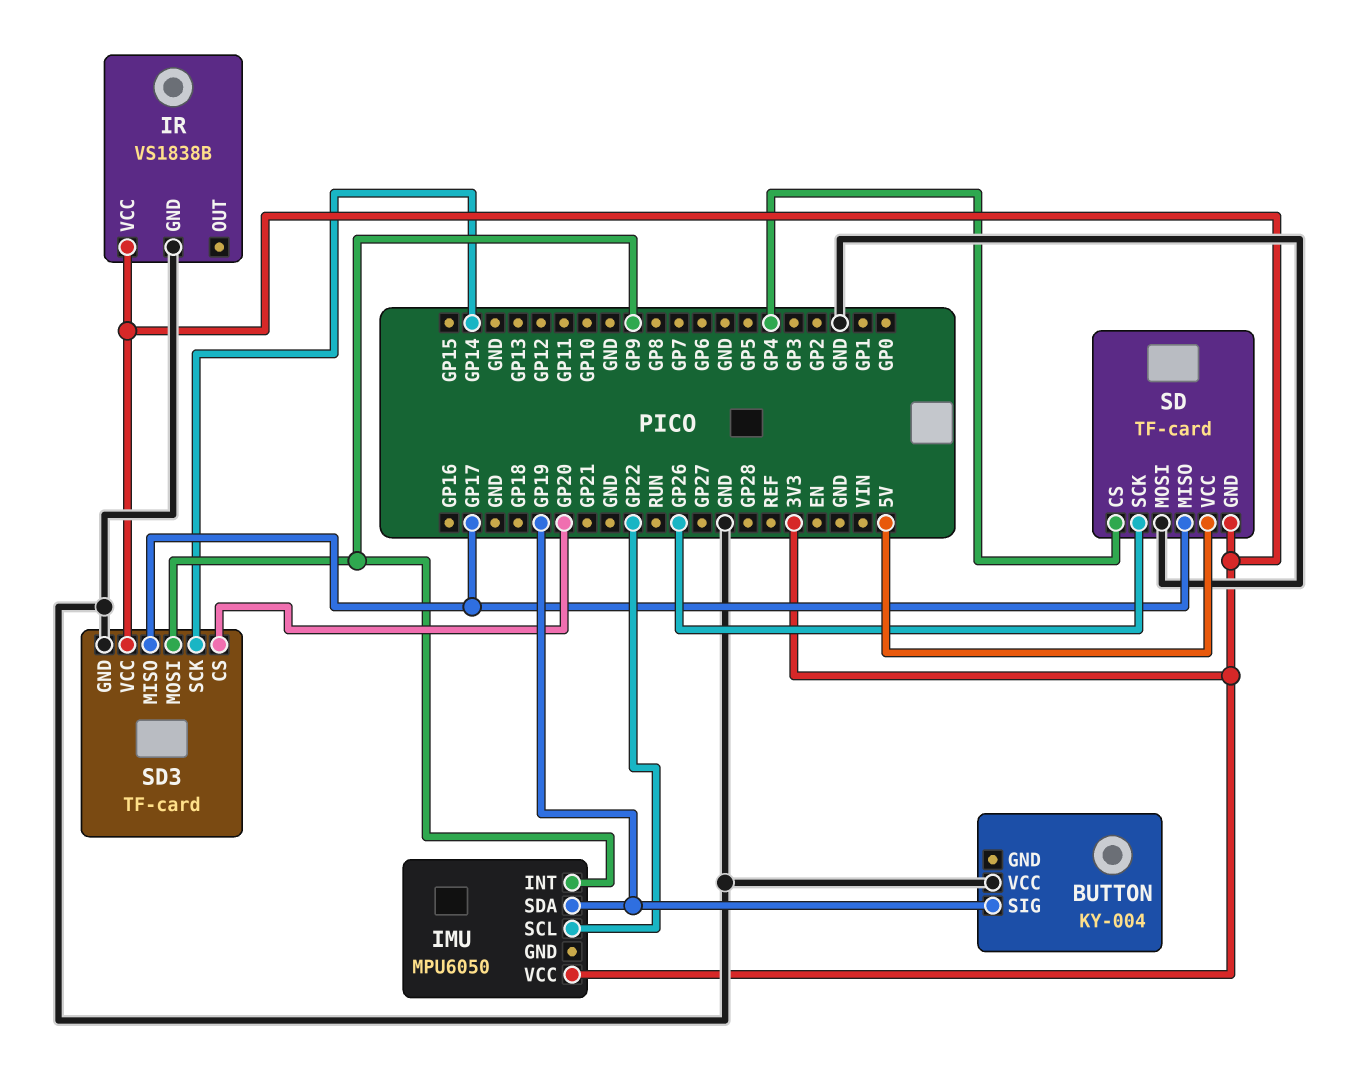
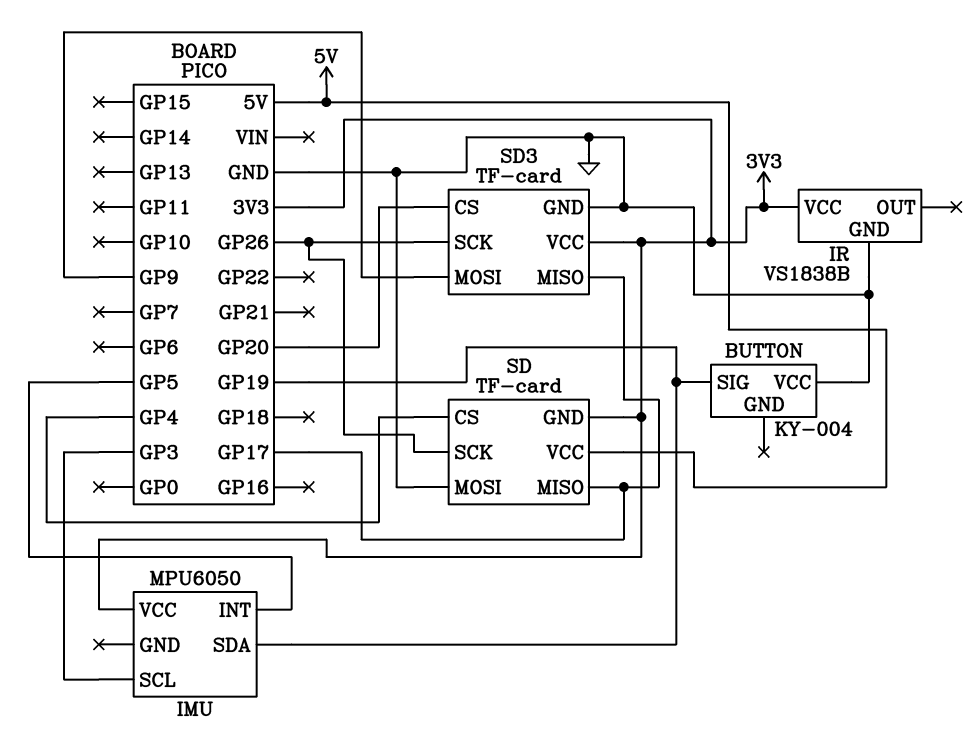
IMU pin INT: GP9 -> GP5
IMU pin SCL: GP22 -> GP3
SD3 pin SCK: GP14 -> GP26

